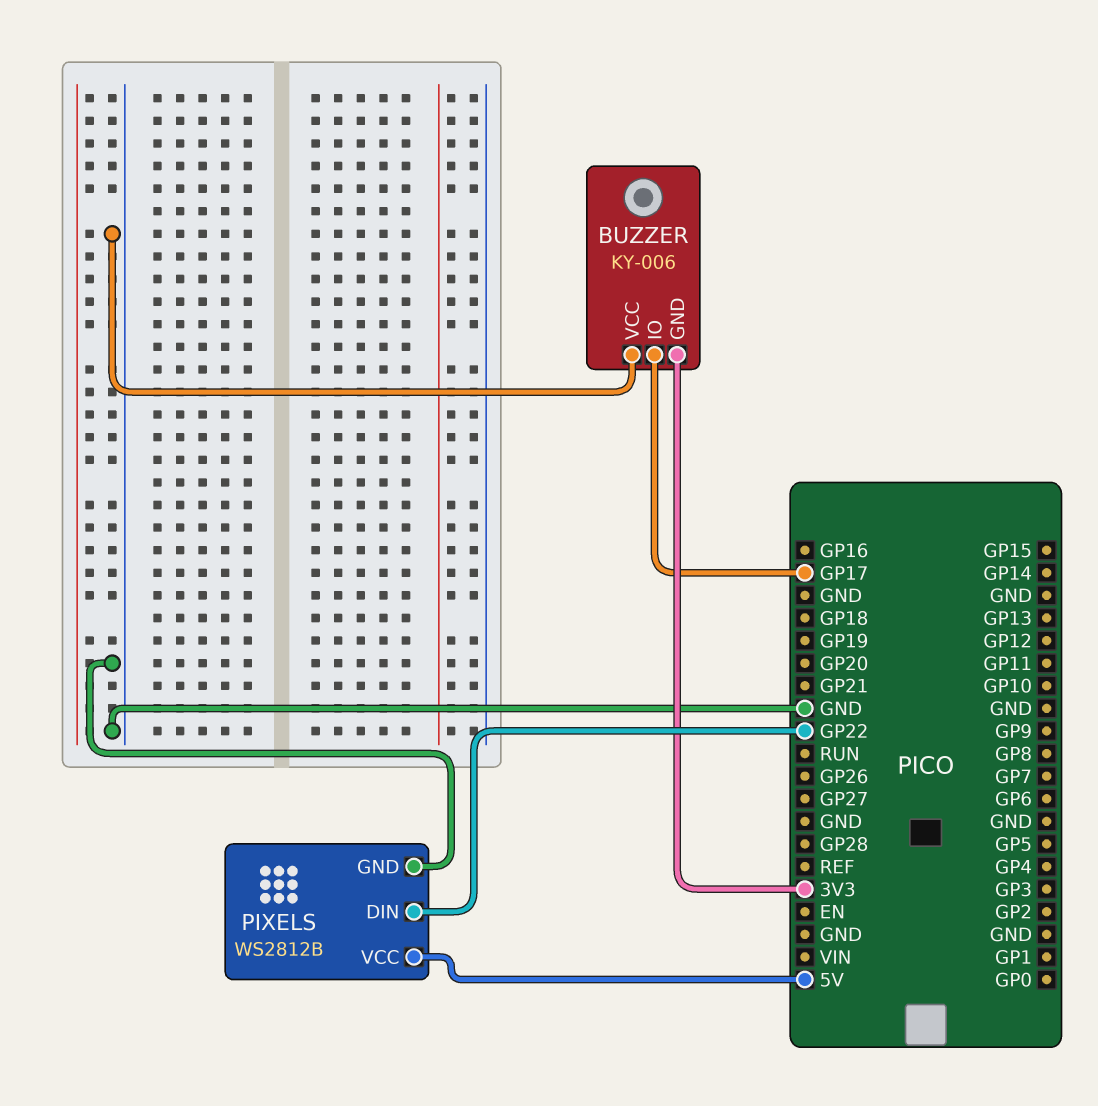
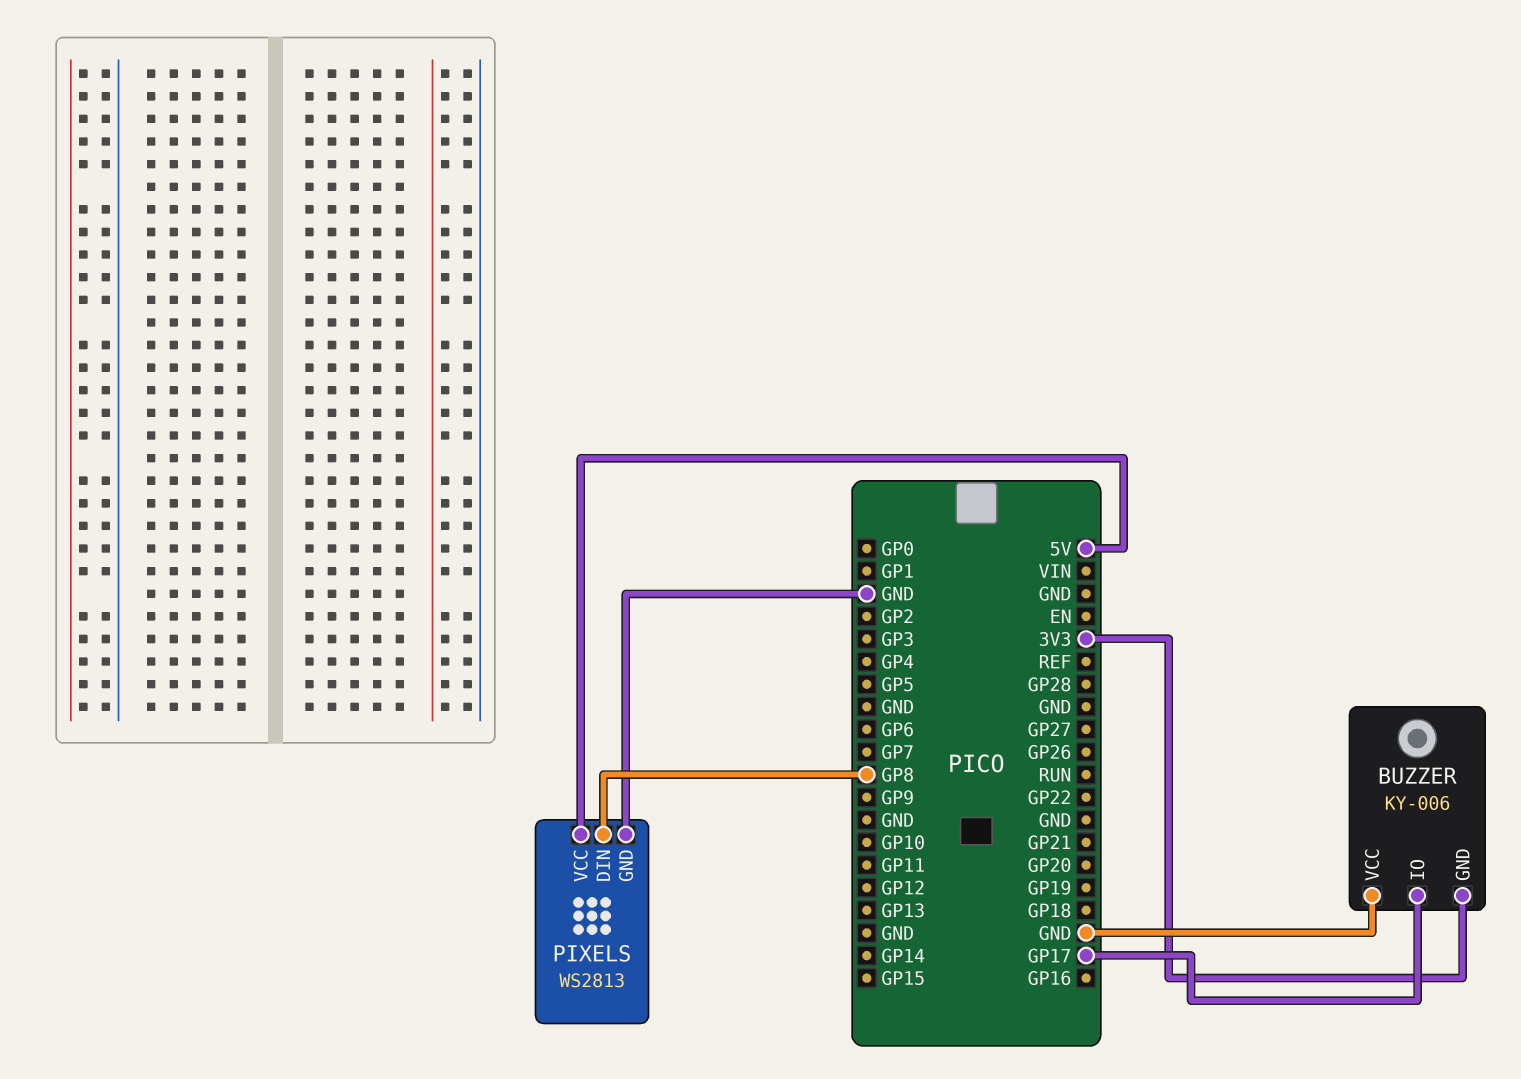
PIXELS: WS2812B -> WS2813
PIXELS pin DIN: GP22 -> GP8

